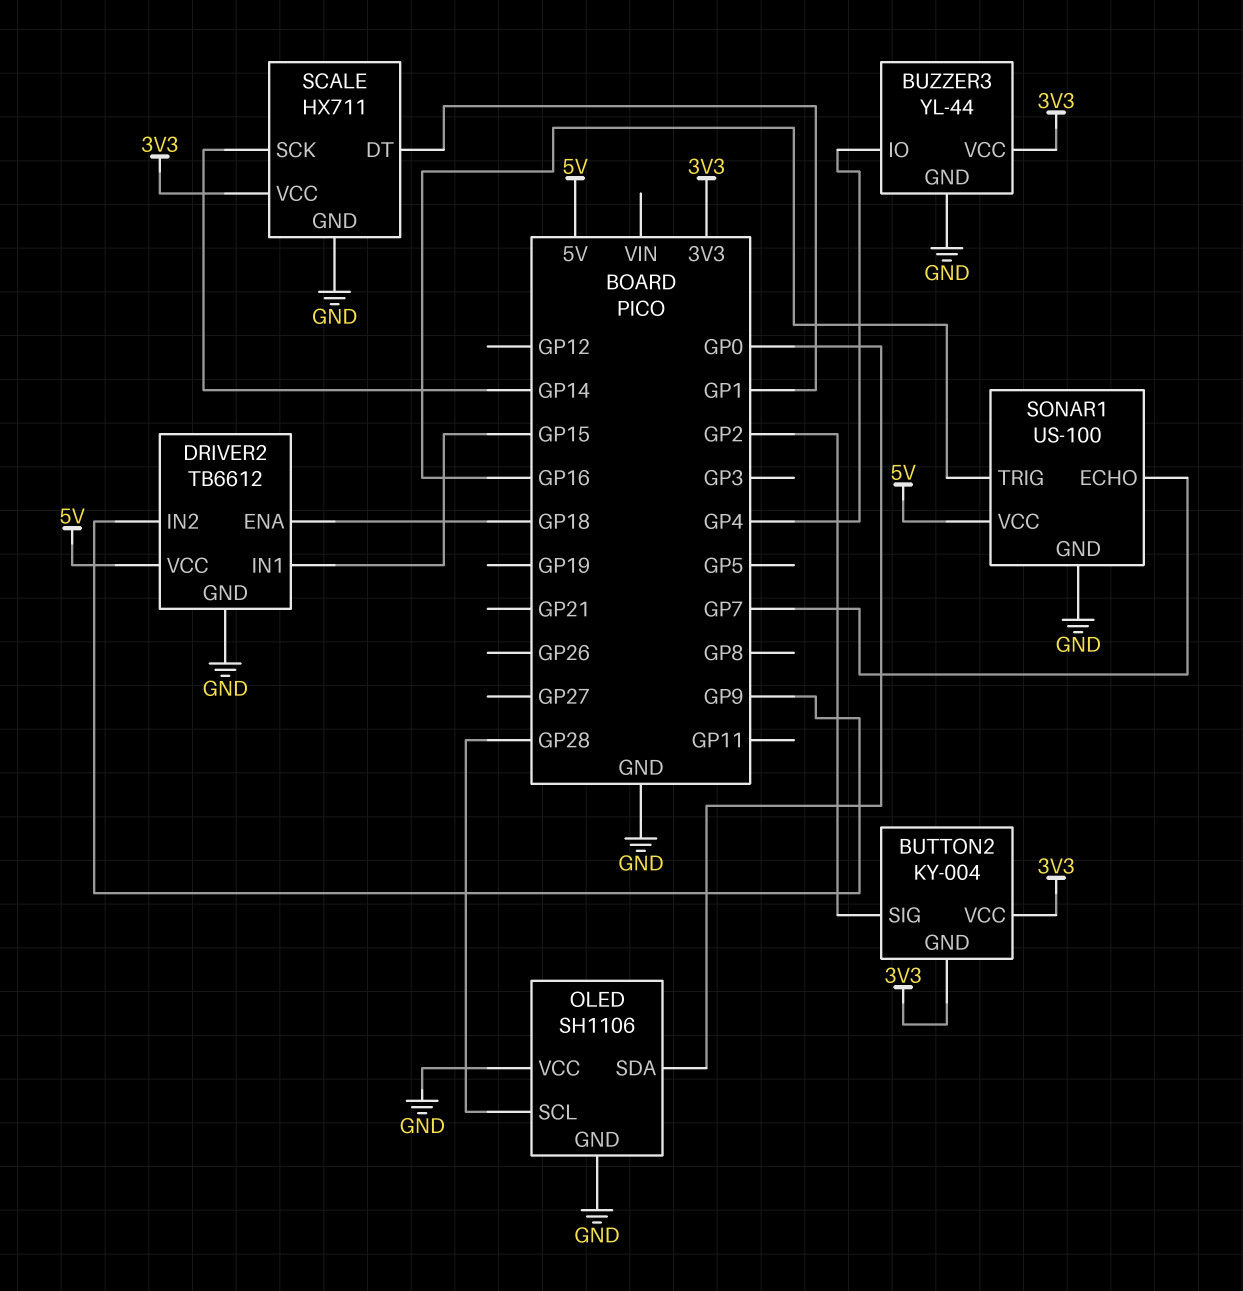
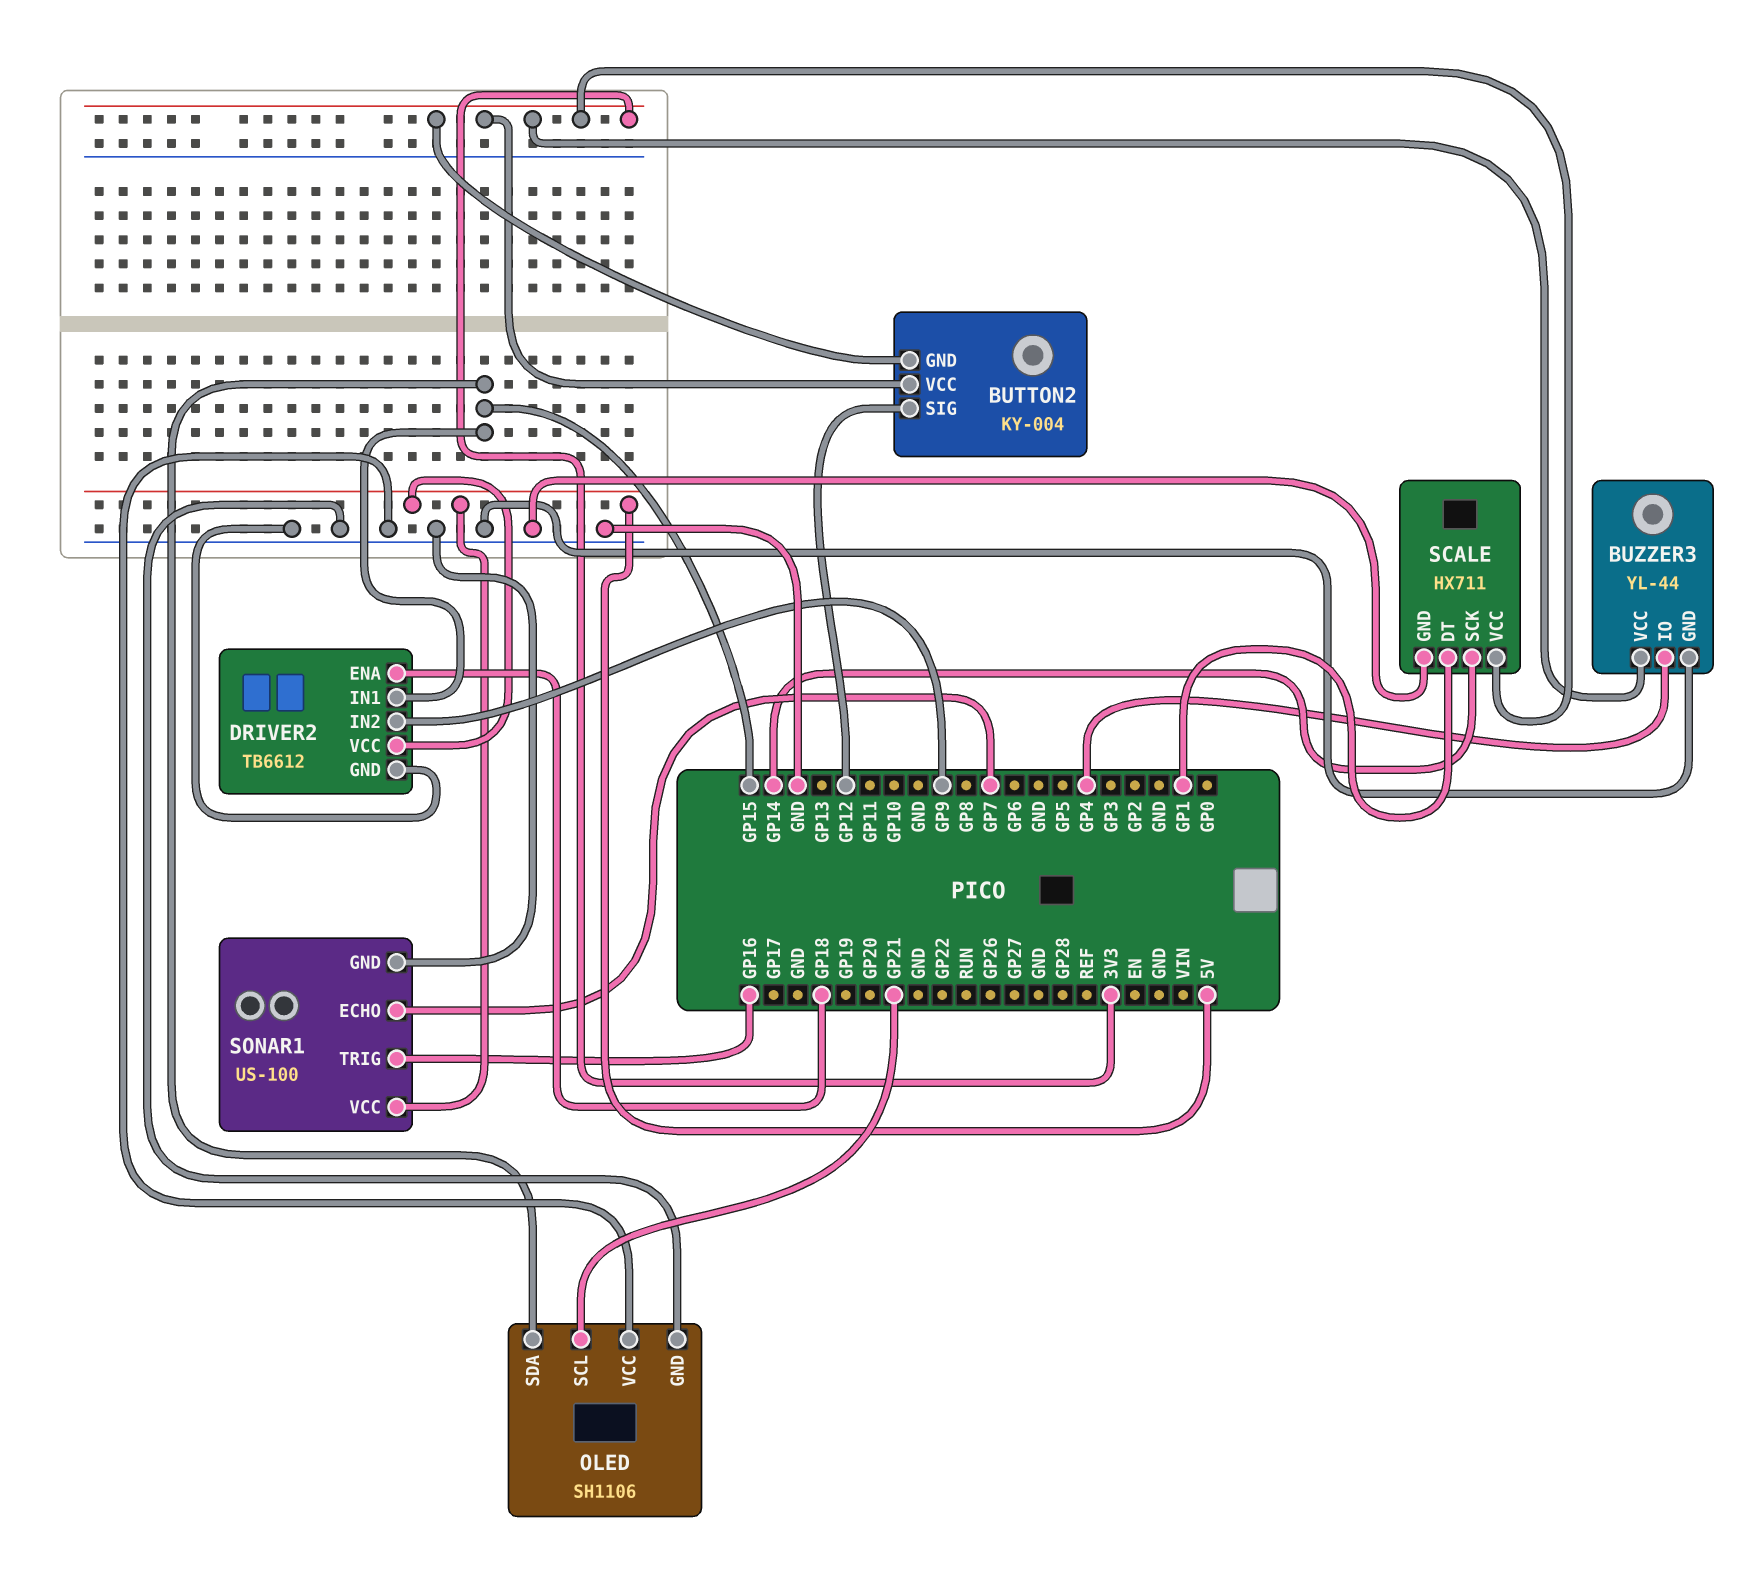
BUTTON2 pin SIG: GP2 -> GP12
OLED pin SCL: GP28 -> GP21
OLED pin SDA: GP0 -> GP15

